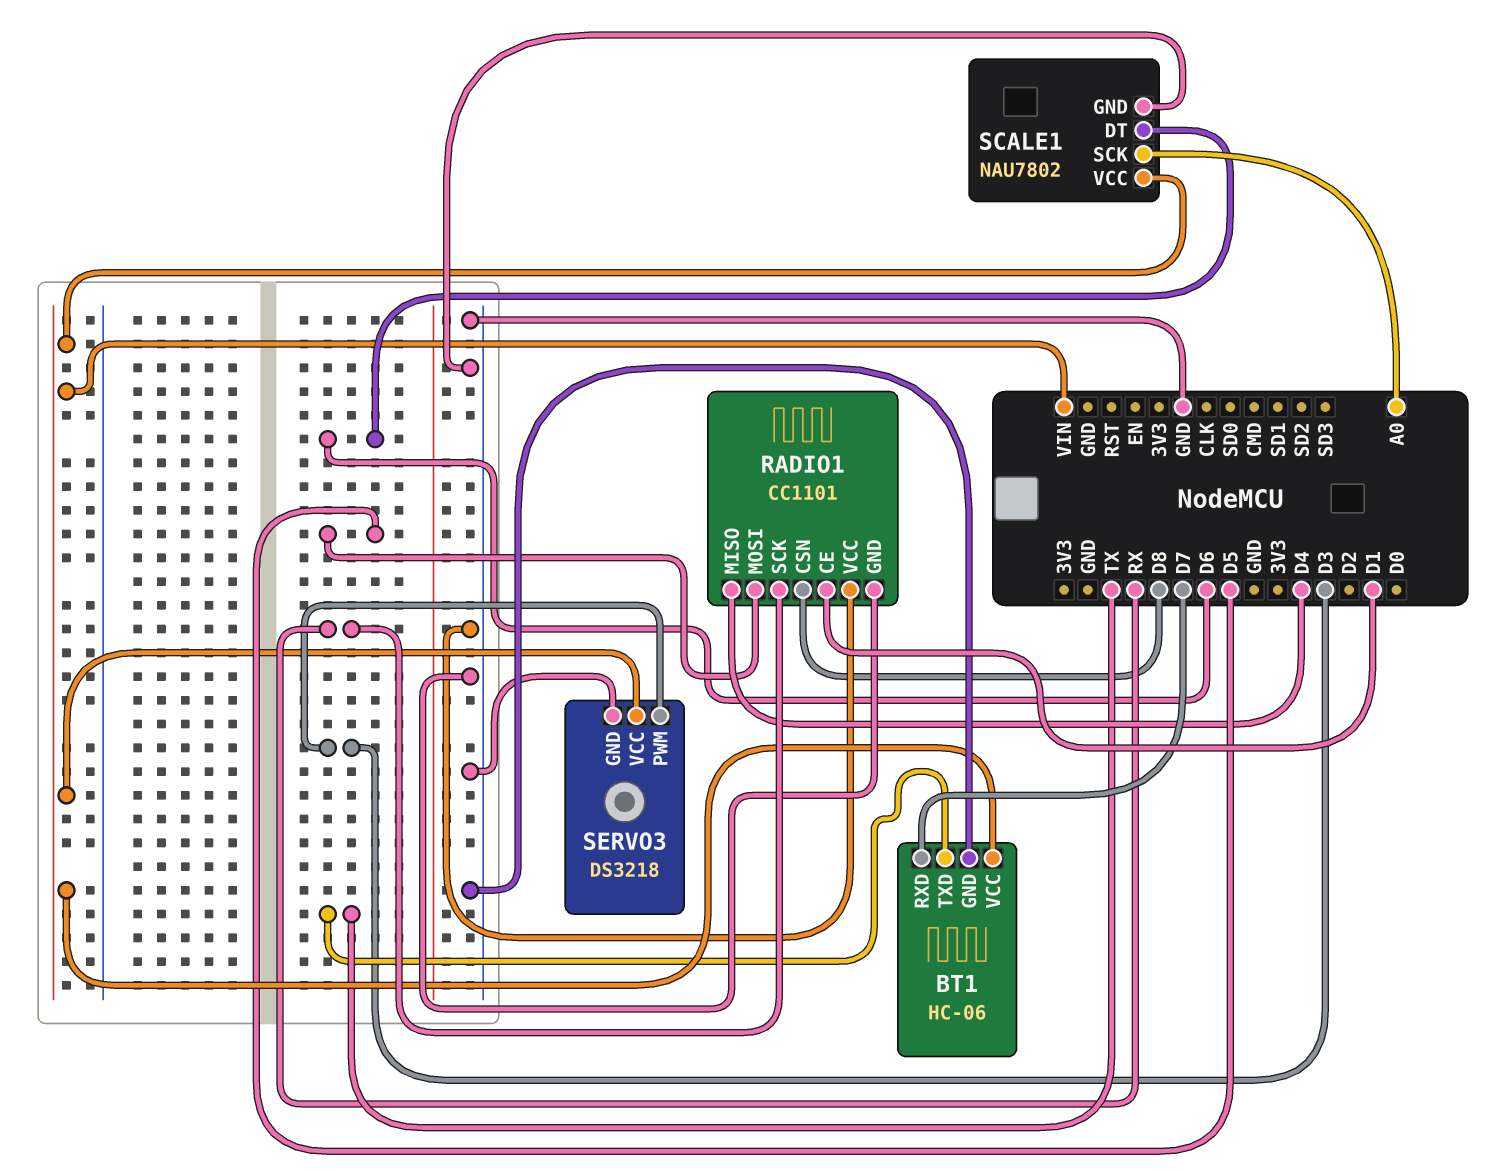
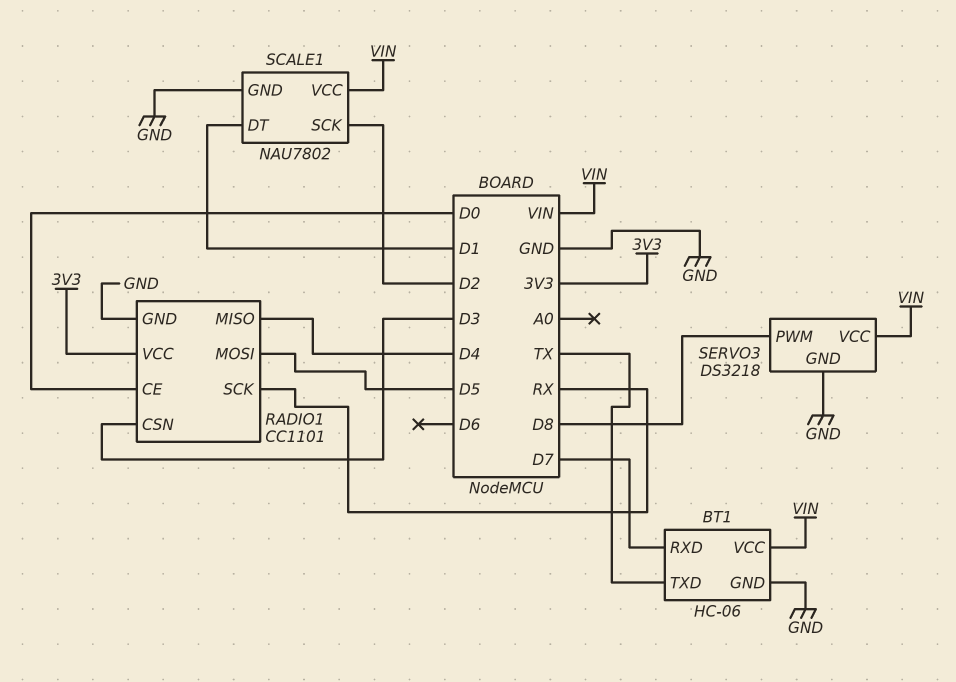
RADIO1 pin CE: D1 -> D0
RADIO1 pin CSN: D8 -> D3
RADIO1 pin VCC: GND -> 3V3
SCALE1 pin DT: D6 -> D1
SCALE1 pin SCK: A0 -> D2
SERVO3 pin PWM: D3 -> D8

